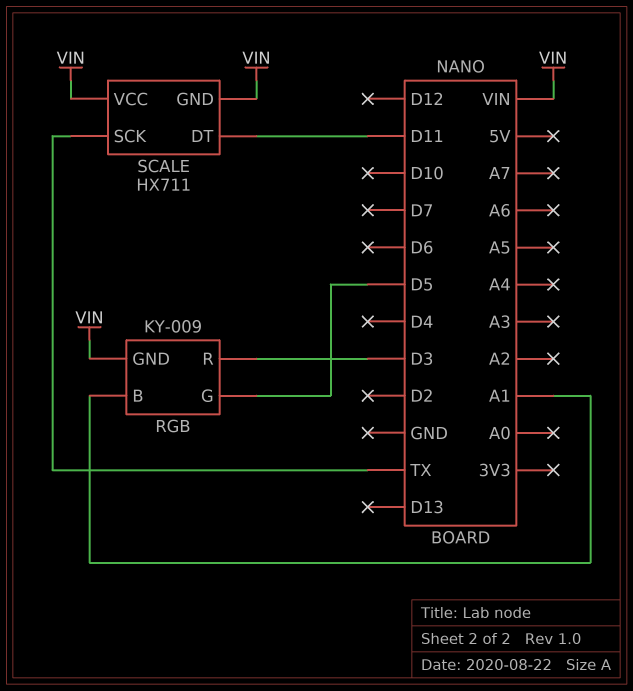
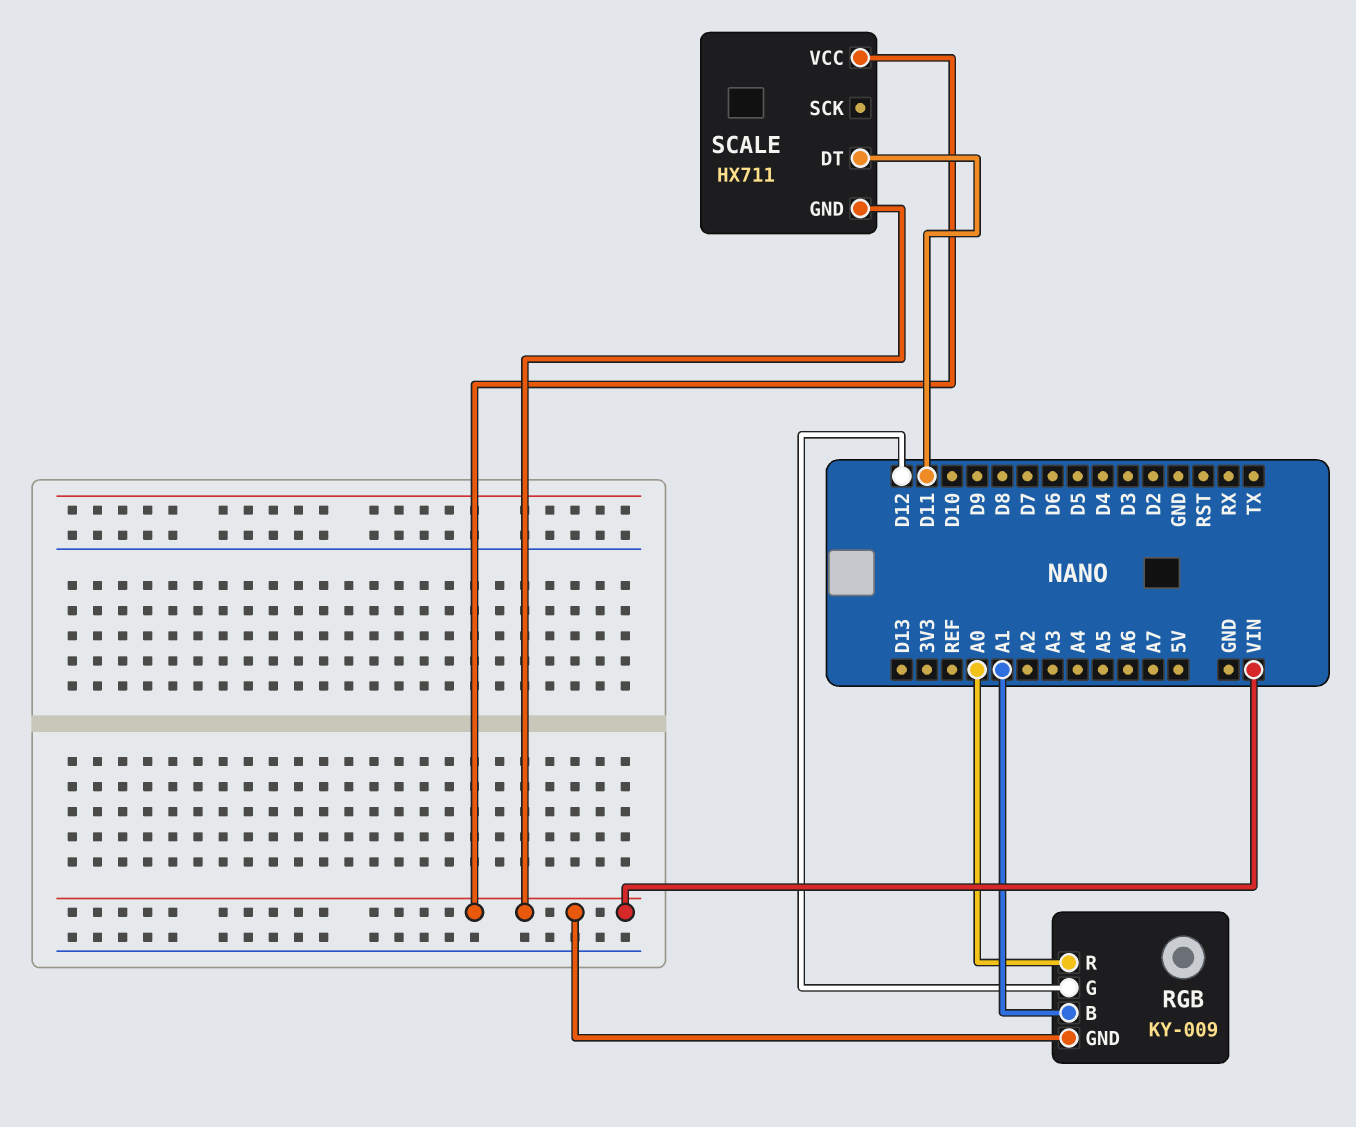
RGB pin G: D5 -> D12
RGB pin R: D3 -> A0
SCALE pin SCK: TX -> none

